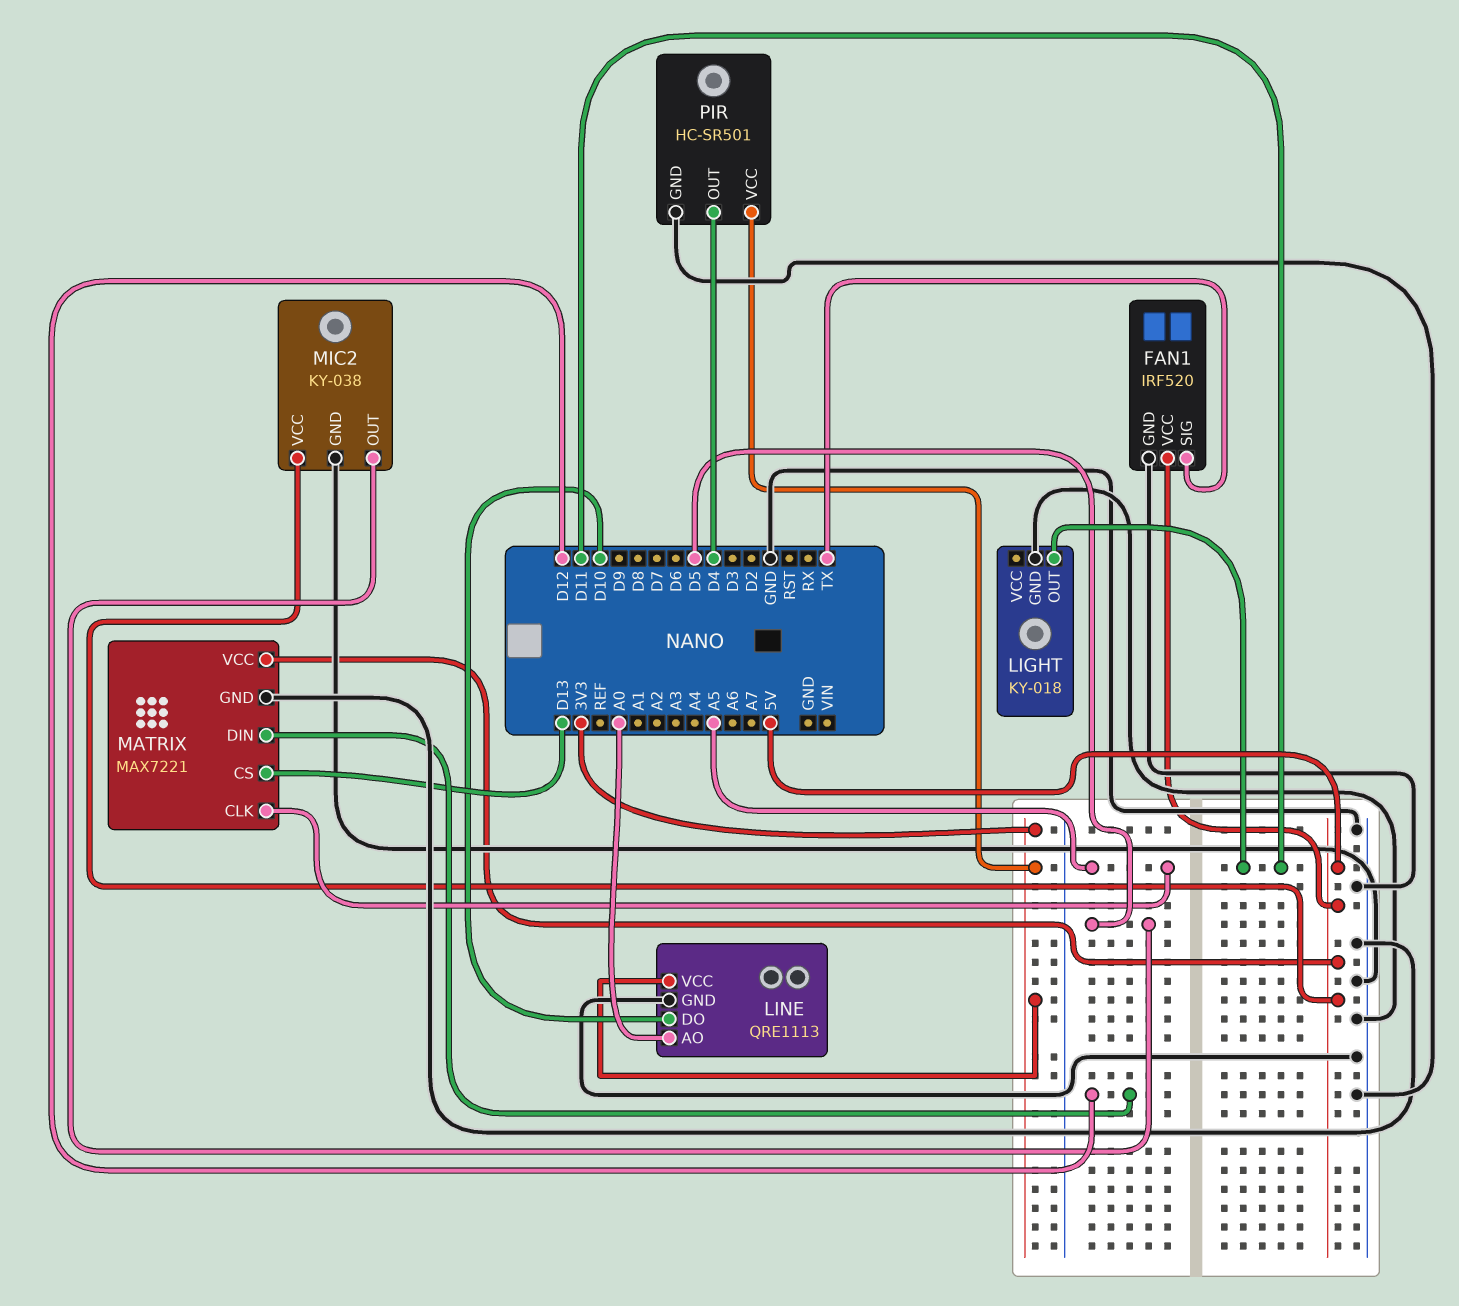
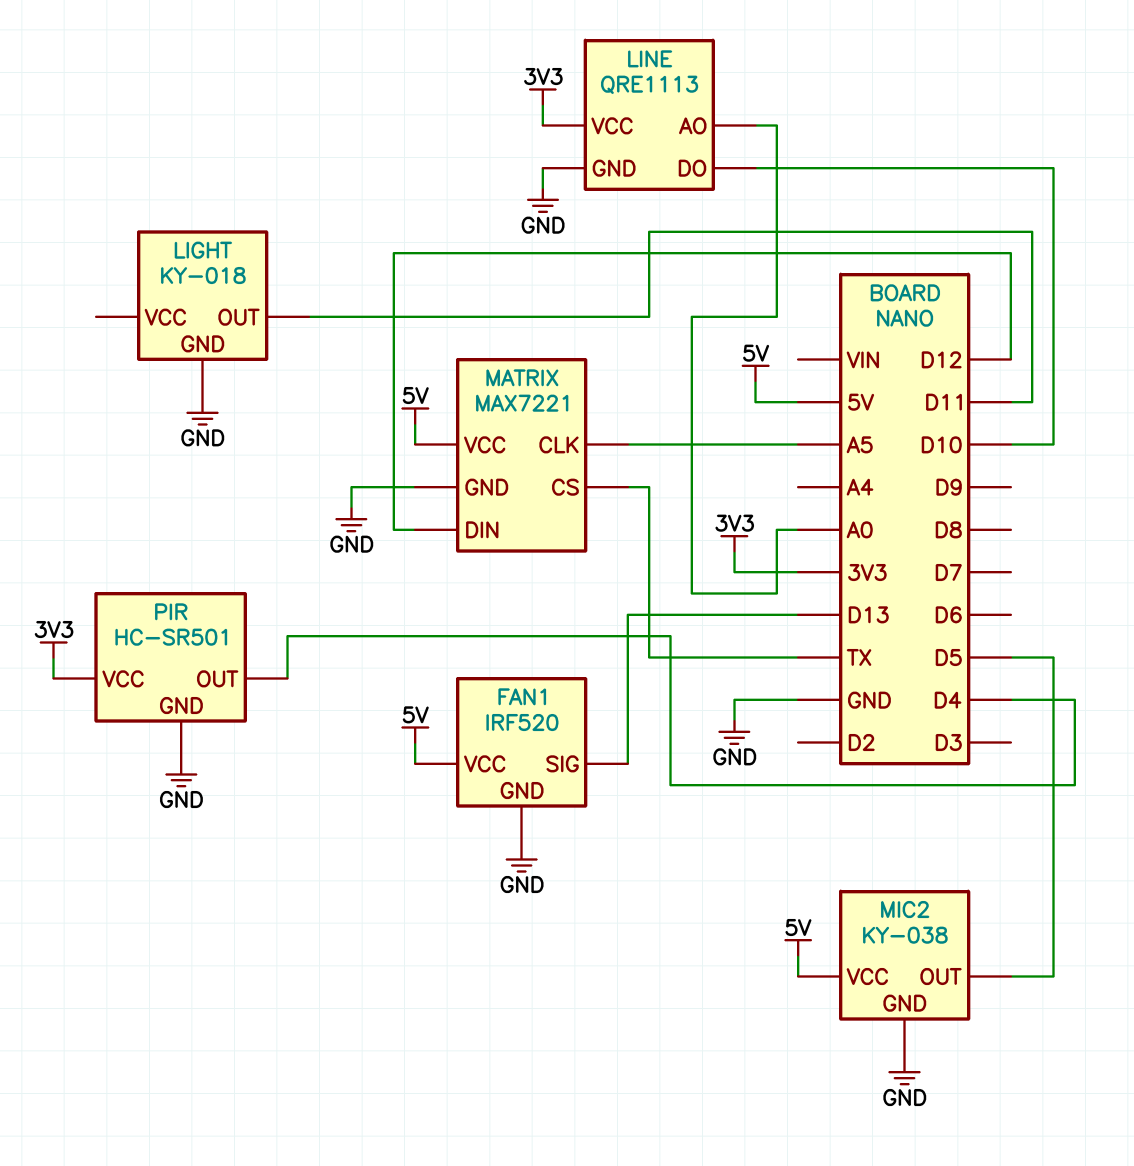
FAN1 pin SIG: TX -> D13
MATRIX pin CS: D13 -> TX

